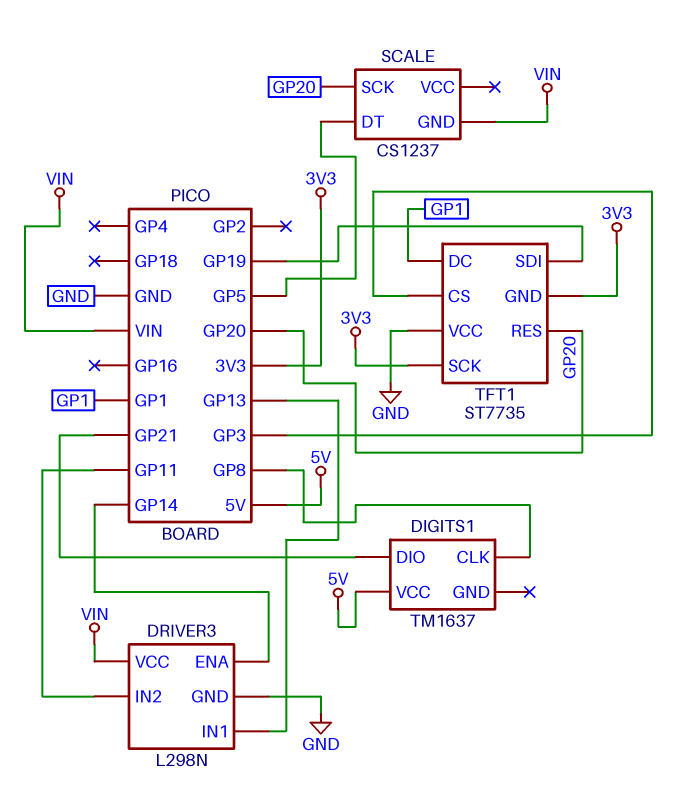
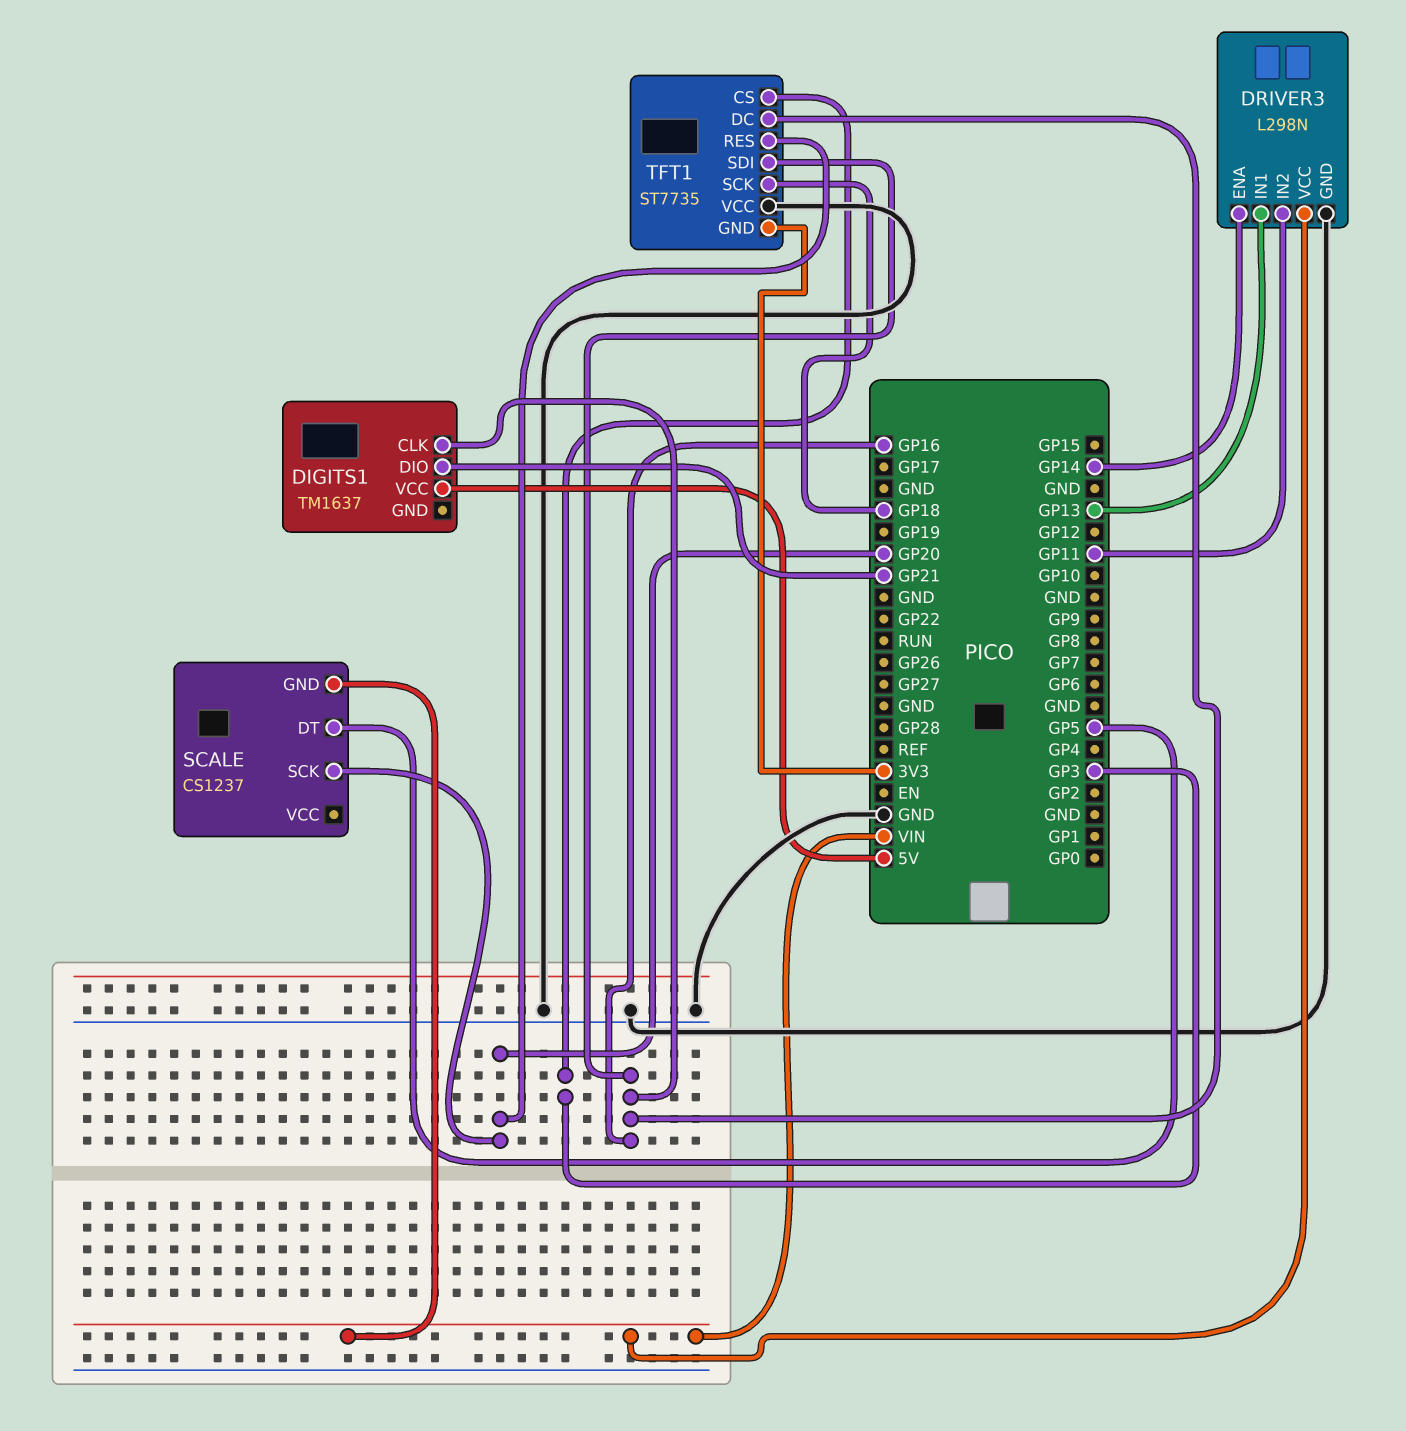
DIGITS1 pin CLK: GP8 -> GP16
TFT1 pin DC: GP1 -> GP16
TFT1 pin SCK: 3V3 -> GP18
TFT1 pin SDI: GP19 -> GP16

